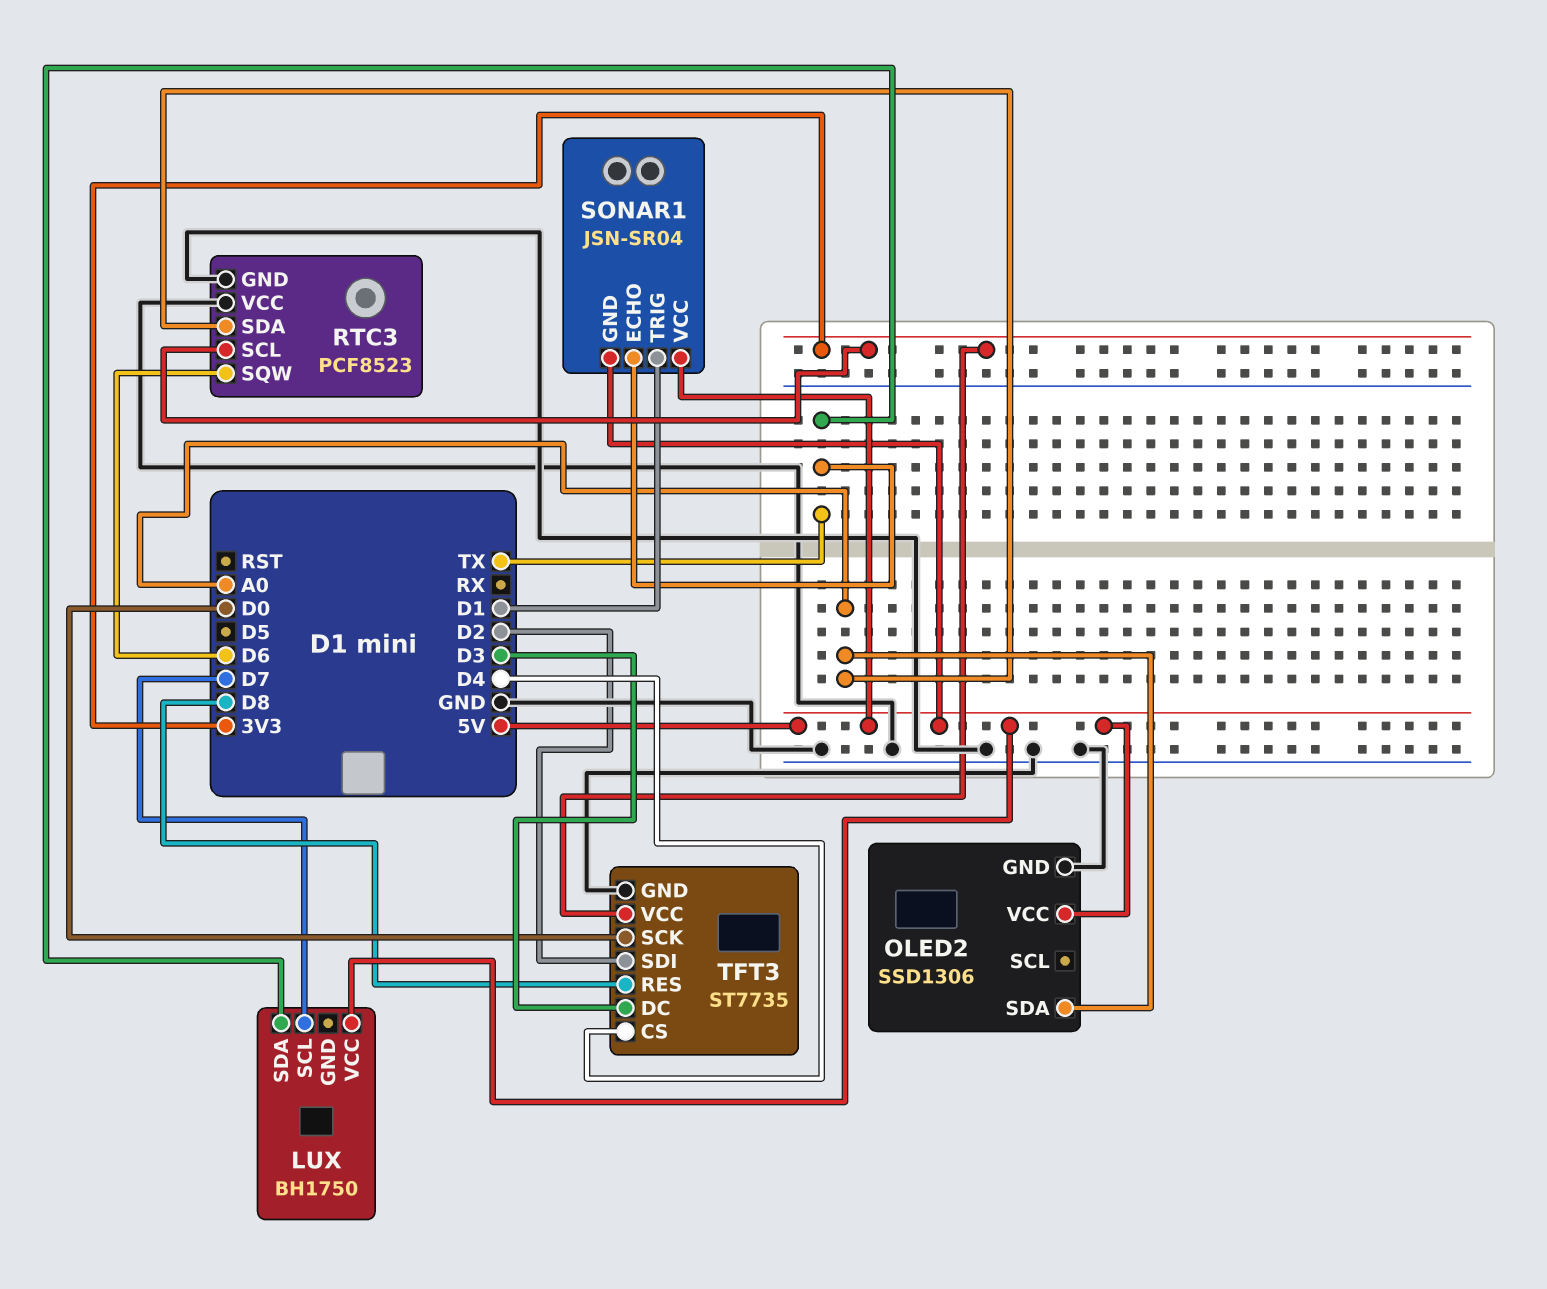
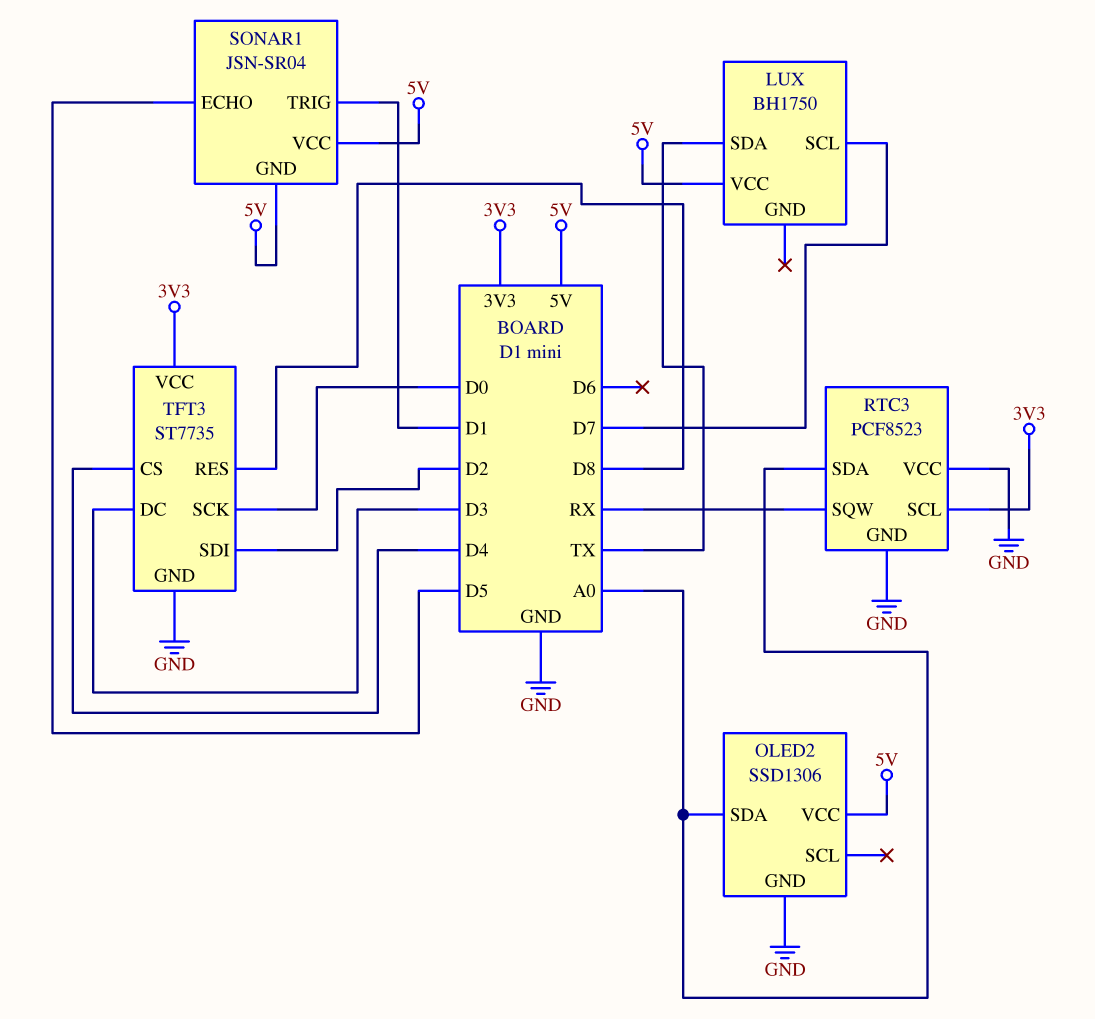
RTC3 pin SQW: D6 -> RX
SONAR1 pin ECHO: TX -> D5

